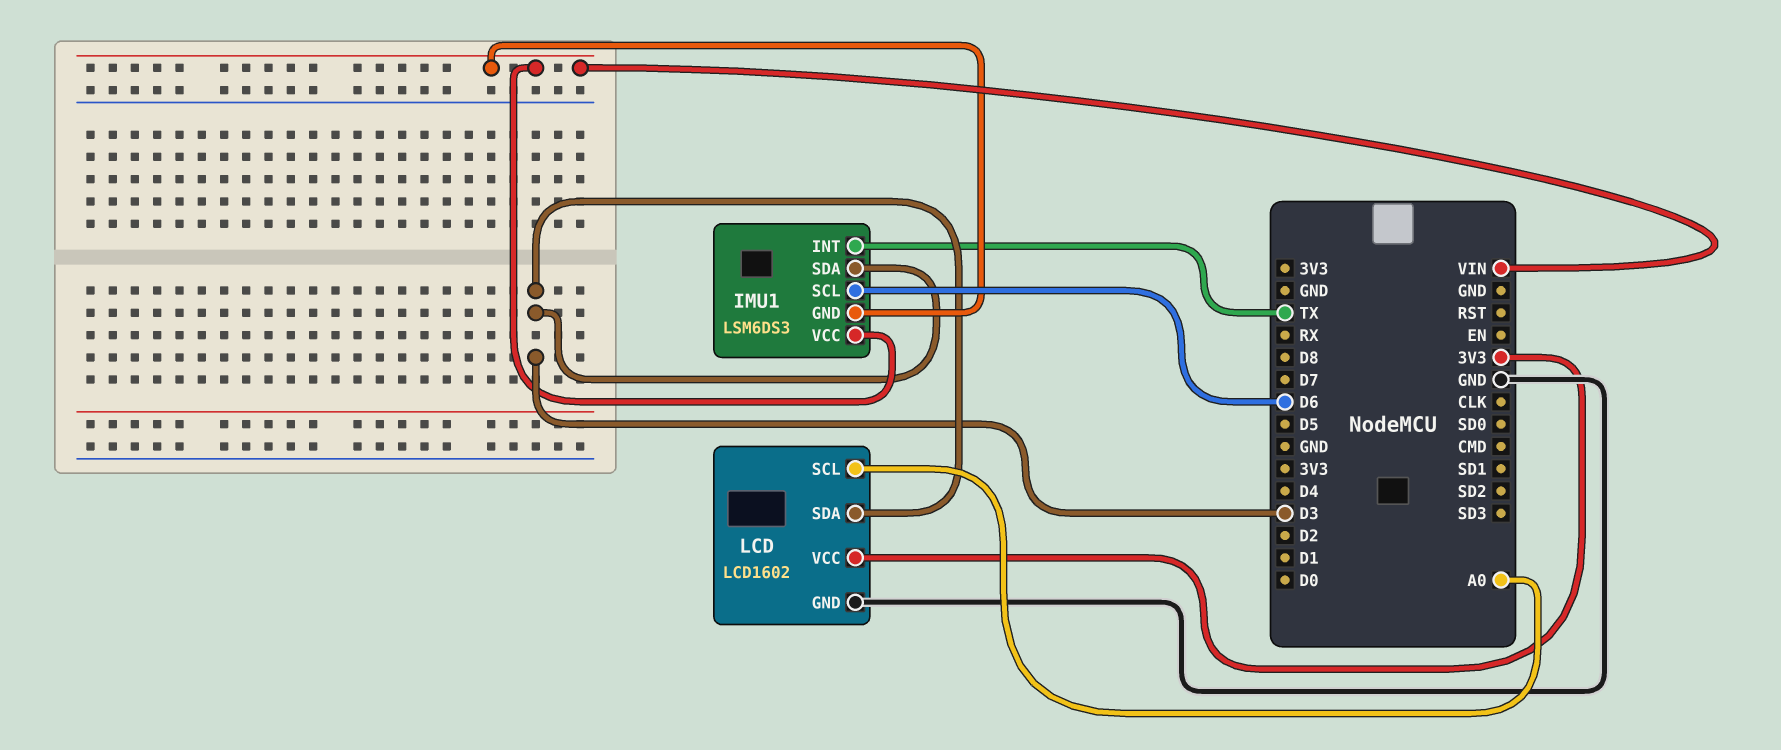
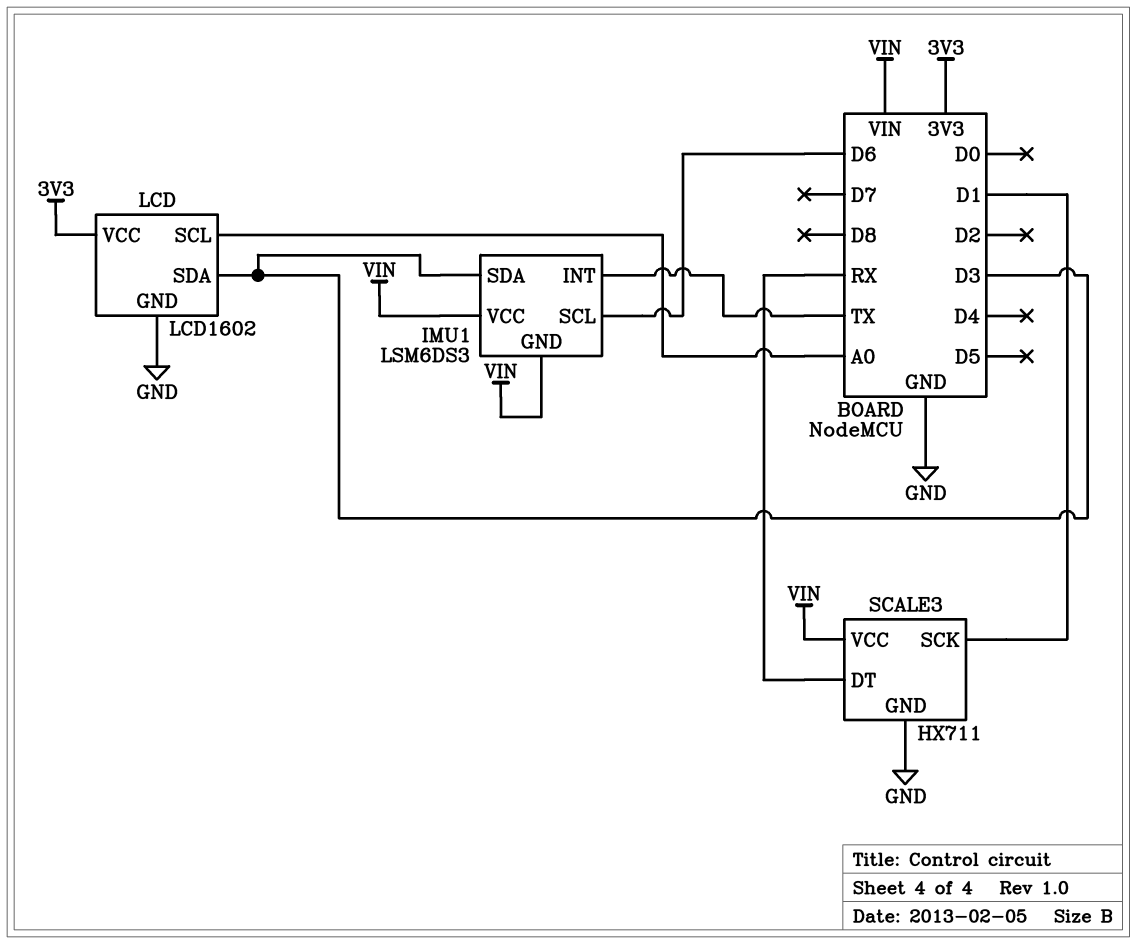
SCALE3: none -> HX711
SCALE3 pin DT: none -> RX
SCALE3 pin GND: none -> GND
SCALE3 pin SCK: none -> D1
SCALE3 pin VCC: none -> VIN

